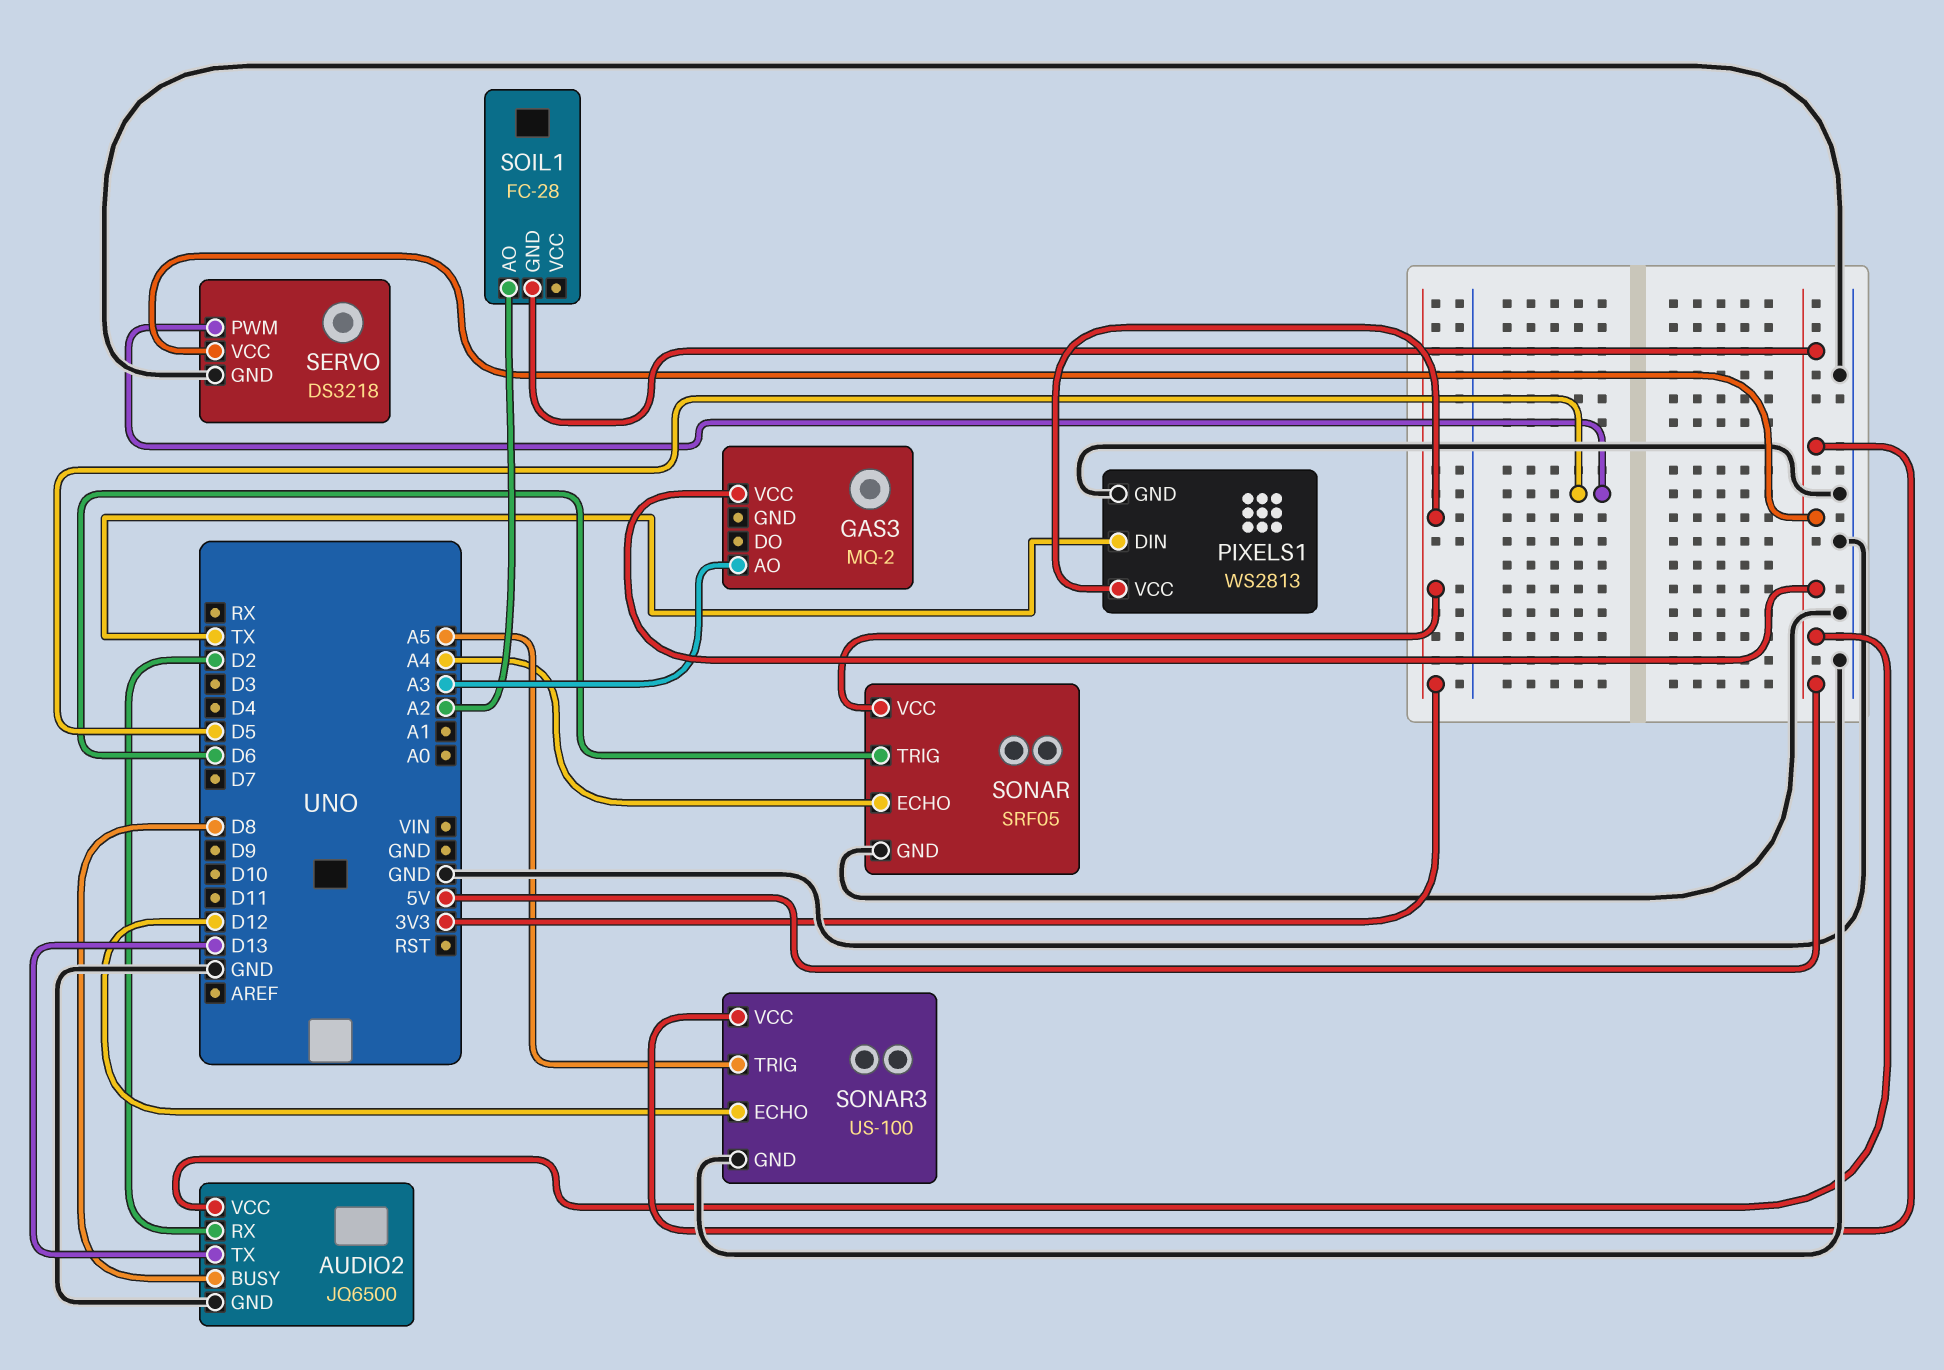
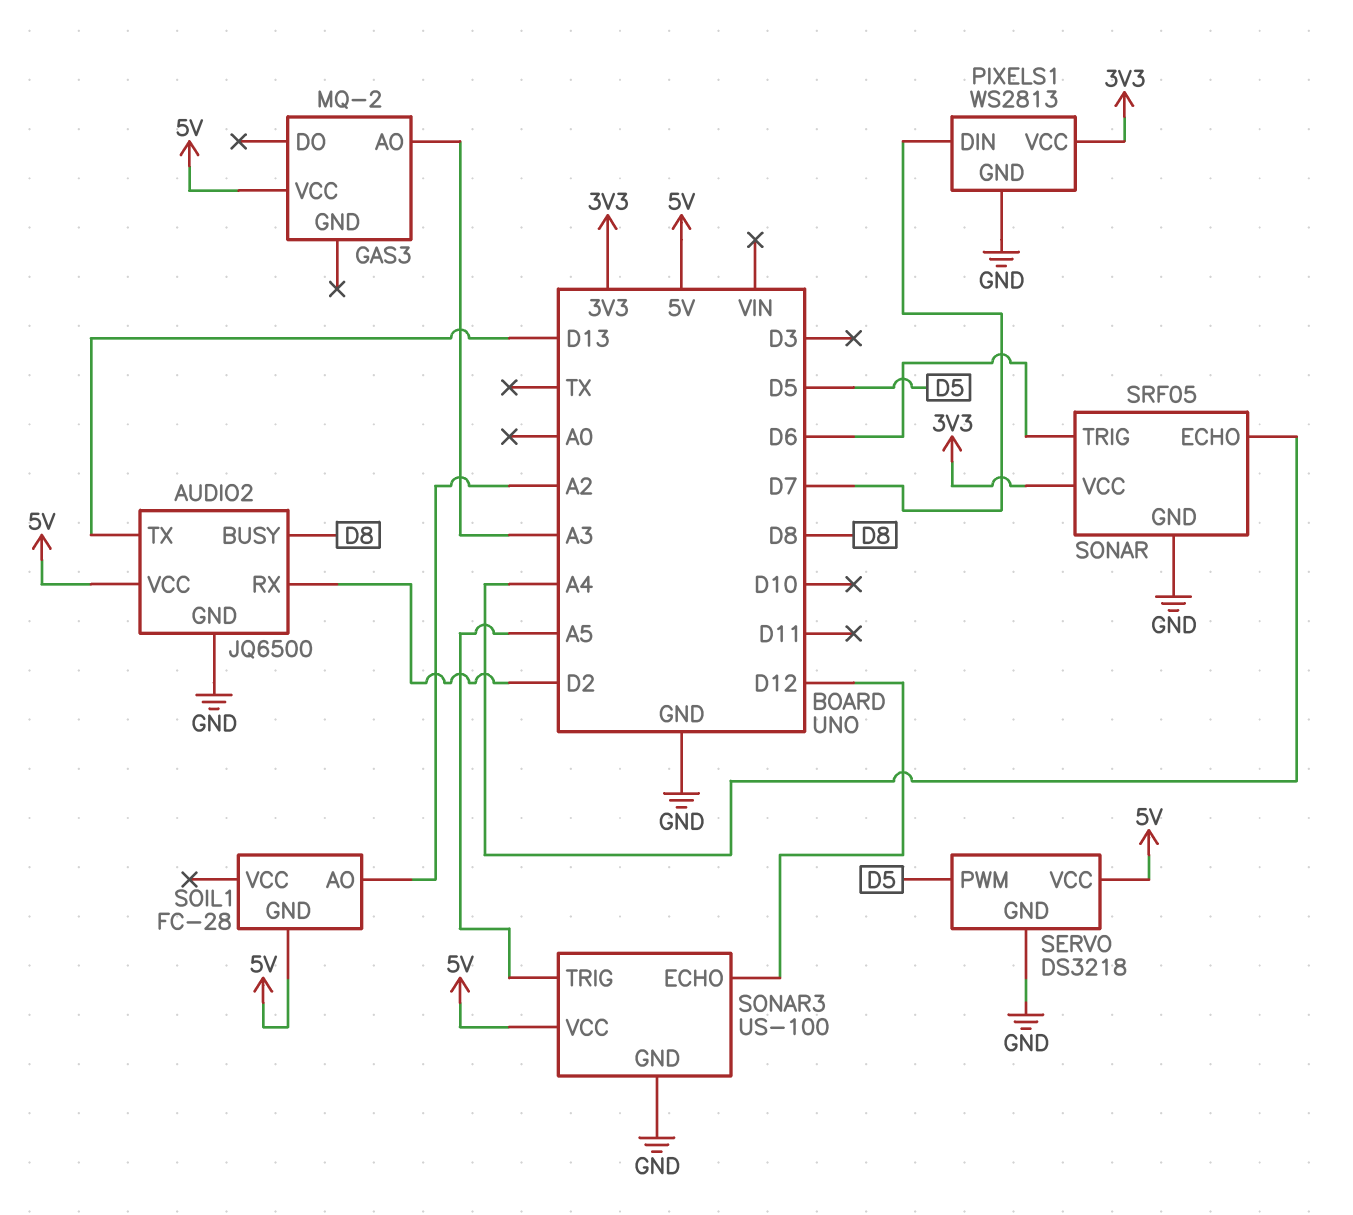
PIXELS1 pin DIN: TX -> D7

